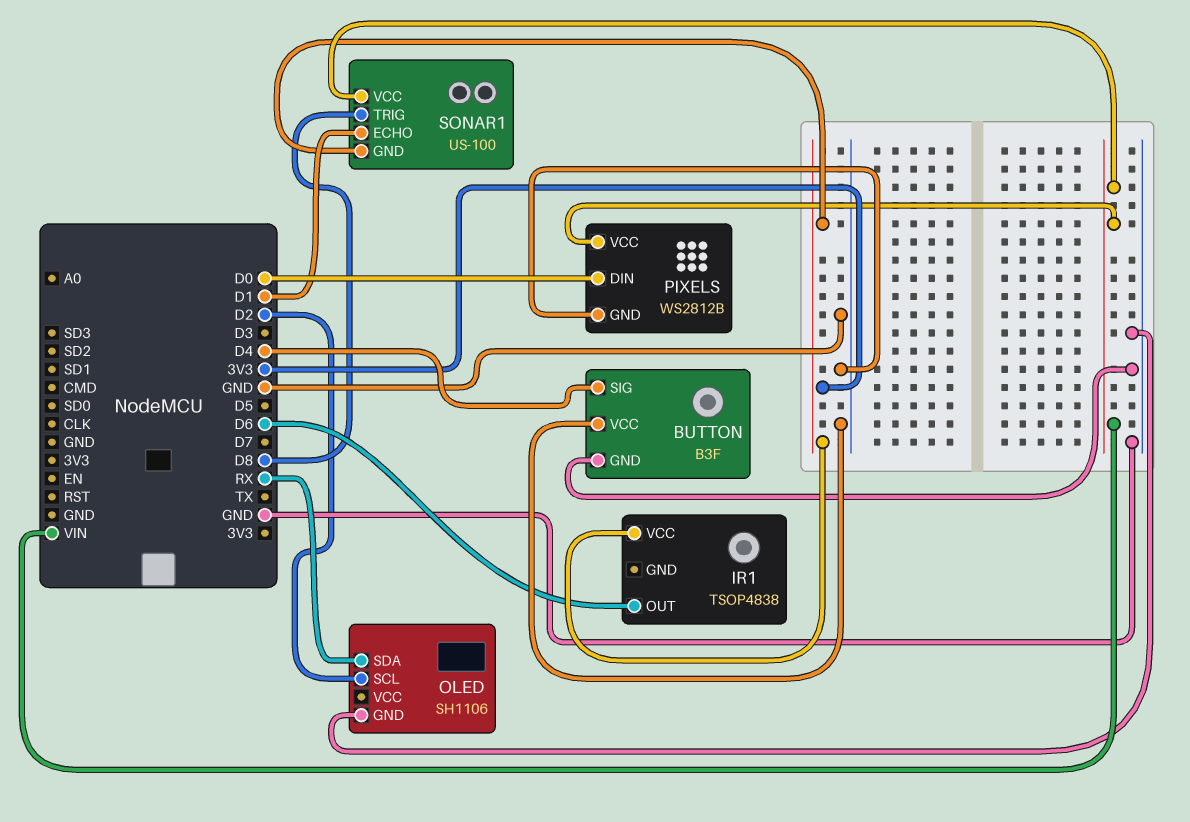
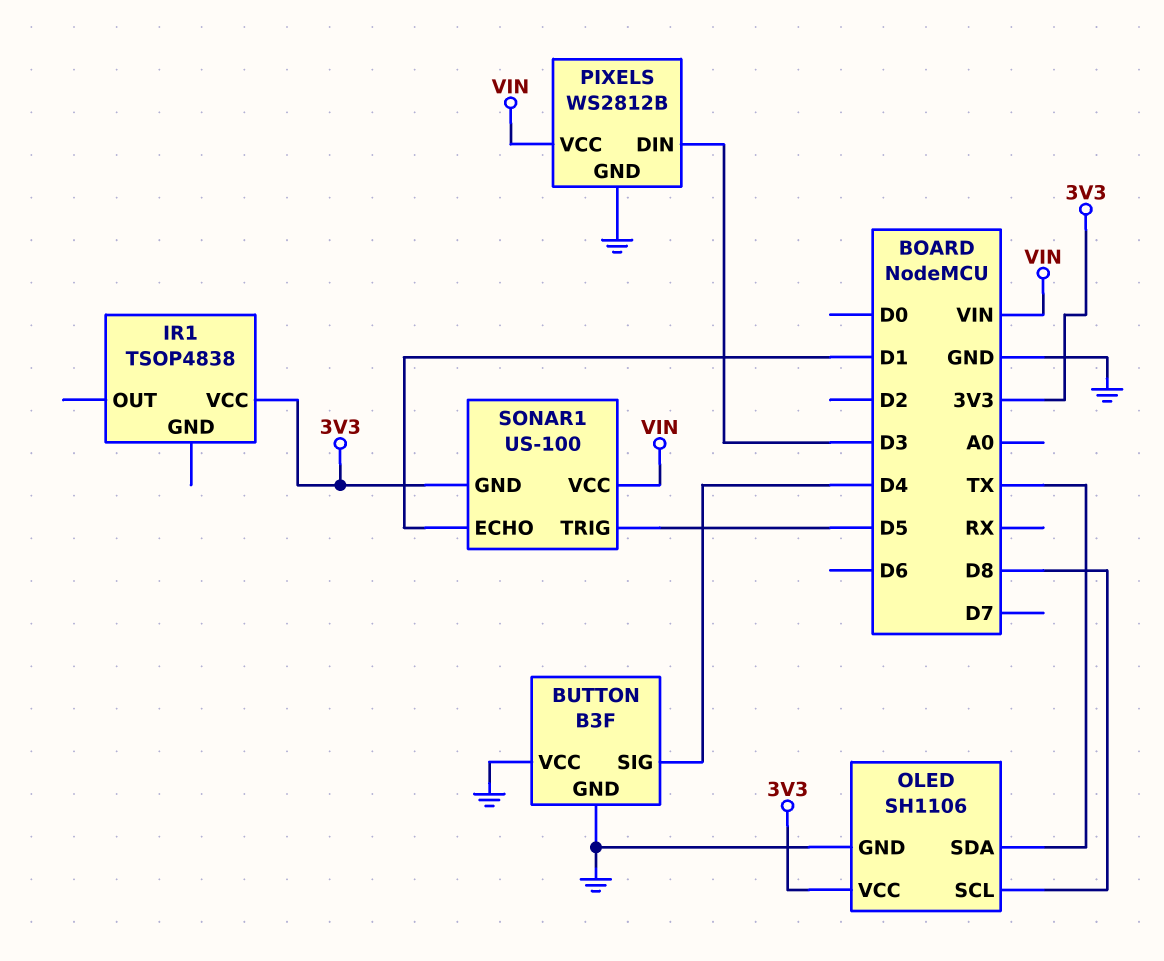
IR1 pin OUT: D6 -> none
OLED pin SCL: D2 -> D8
OLED pin SDA: RX -> TX
OLED pin VCC: none -> 3V3
PIXELS pin DIN: D0 -> D3
SONAR1 pin TRIG: D8 -> D5

